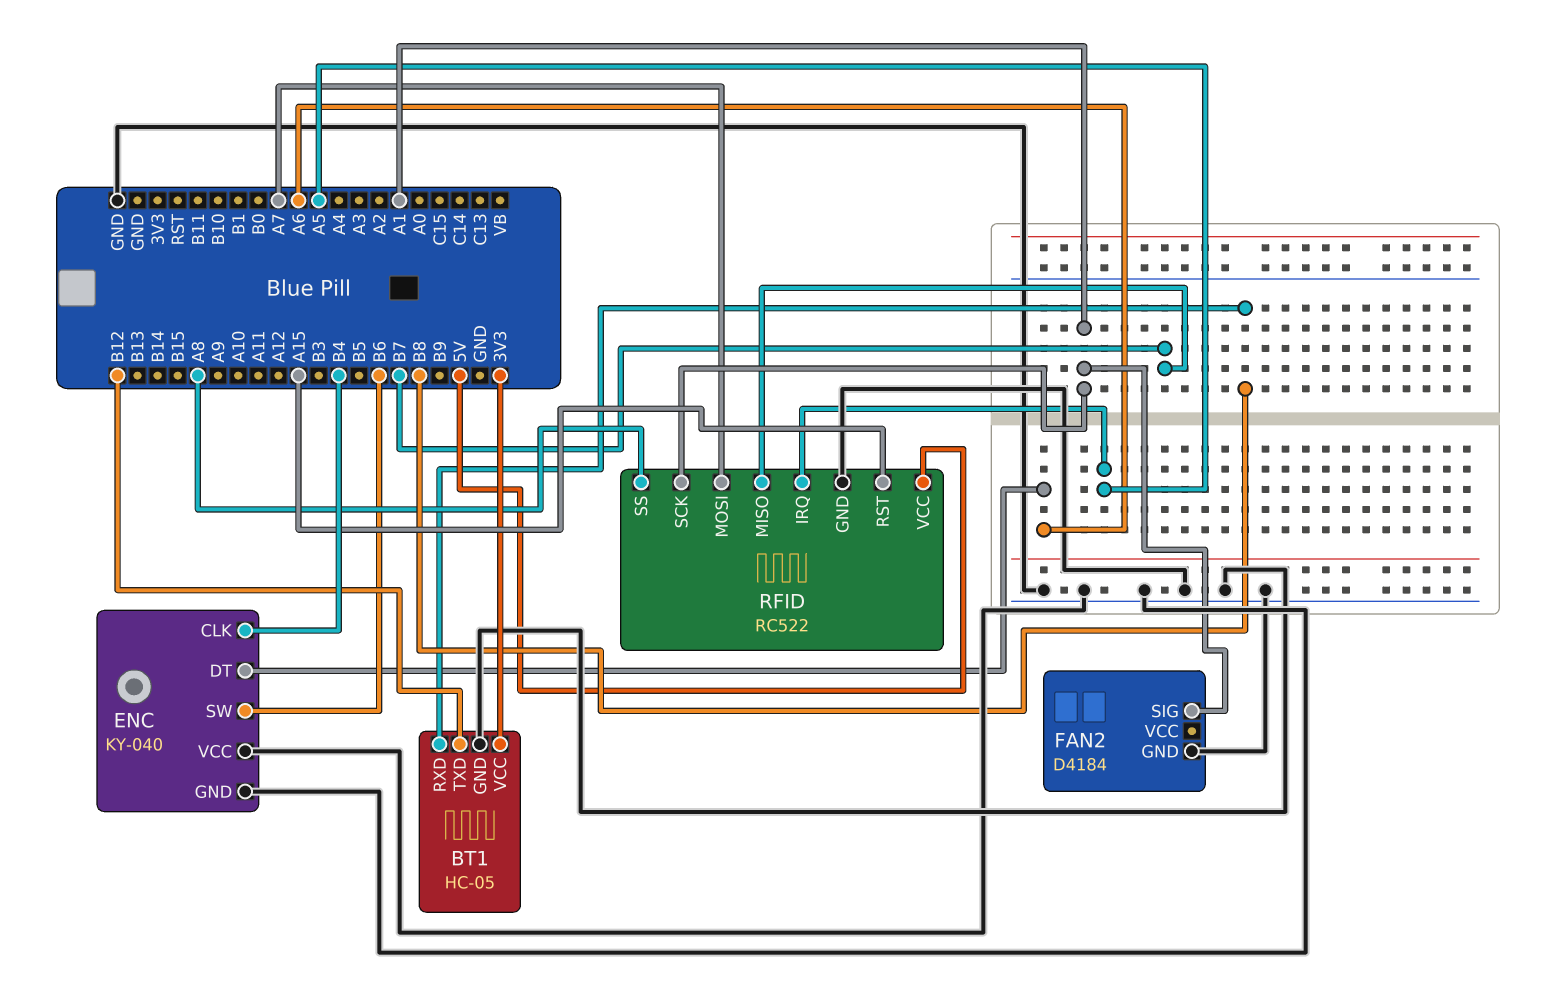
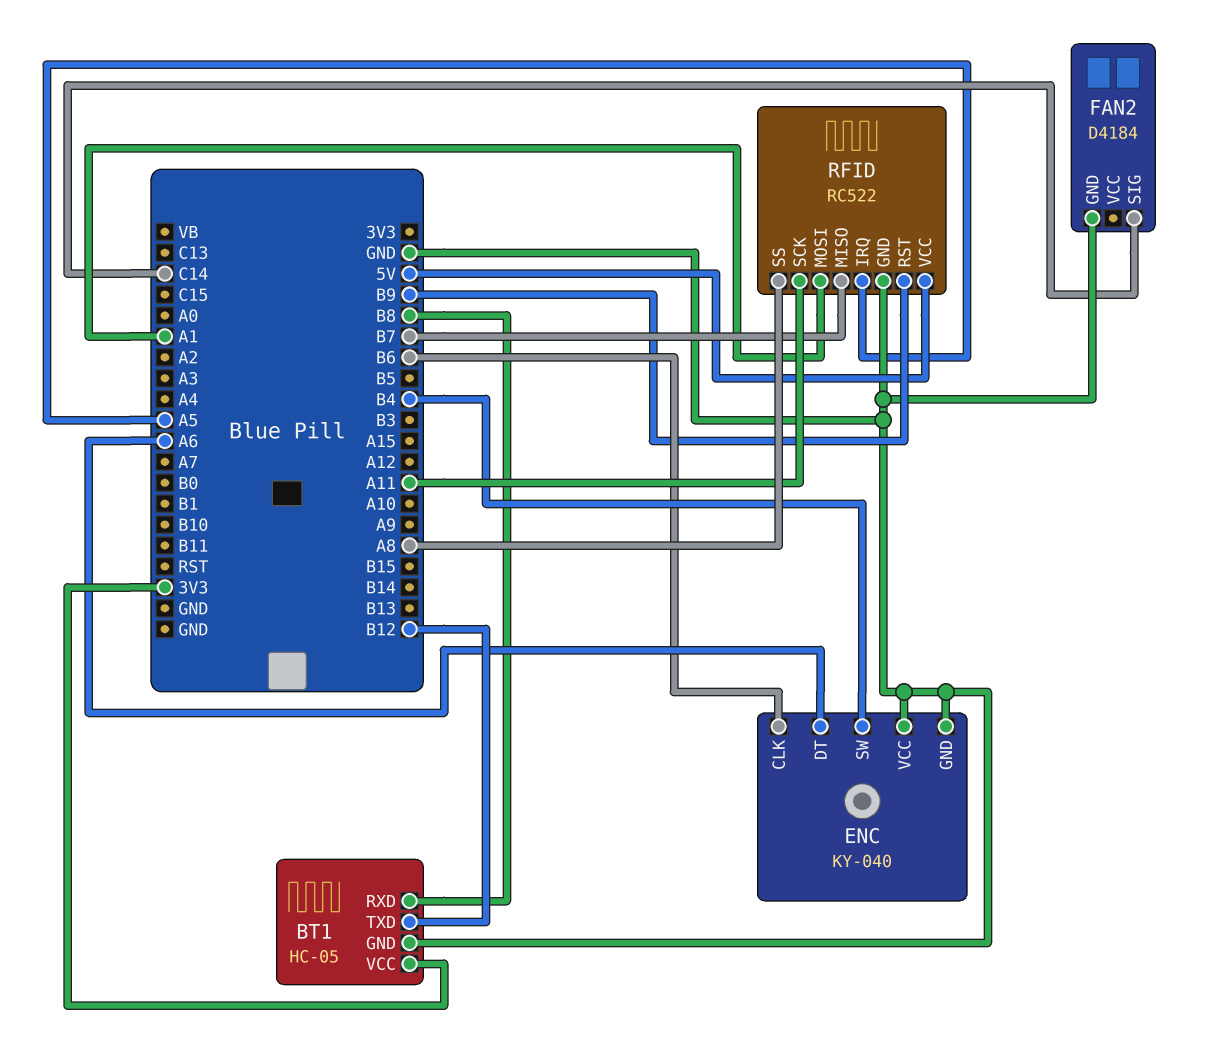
ENC pin CLK: B4 -> B6
ENC pin SW: B6 -> B4
FAN2 pin SIG: A1 -> C14
RFID pin MOSI: A7 -> A1
RFID pin RST: A15 -> B9
RFID pin SCK: A1 -> A11

